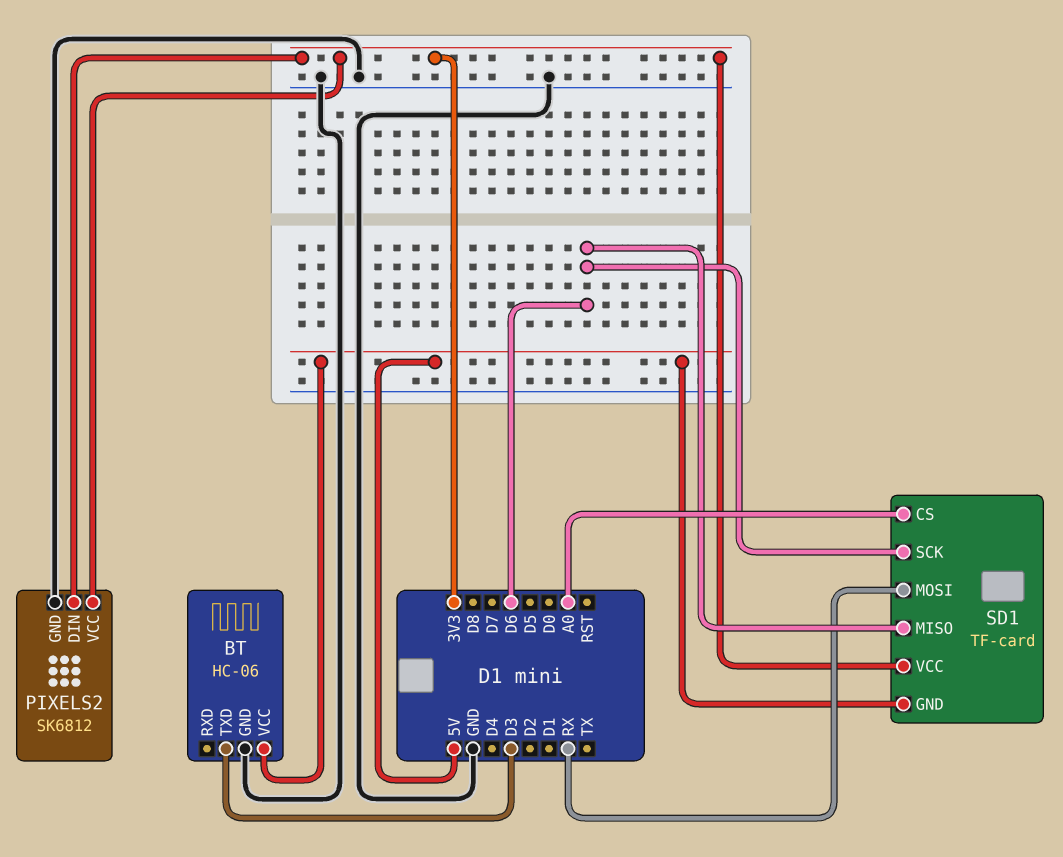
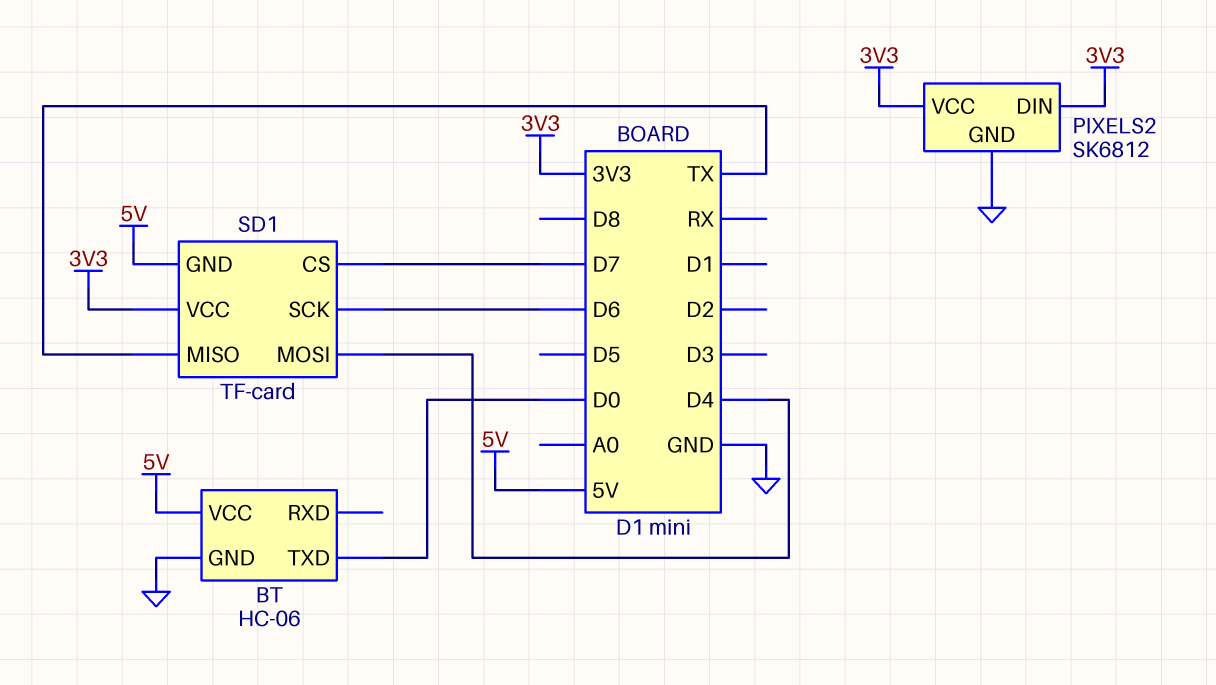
BT pin TXD: D3 -> D0
SD1 pin CS: A0 -> D7
SD1 pin MISO: D6 -> TX
SD1 pin MOSI: RX -> D4

